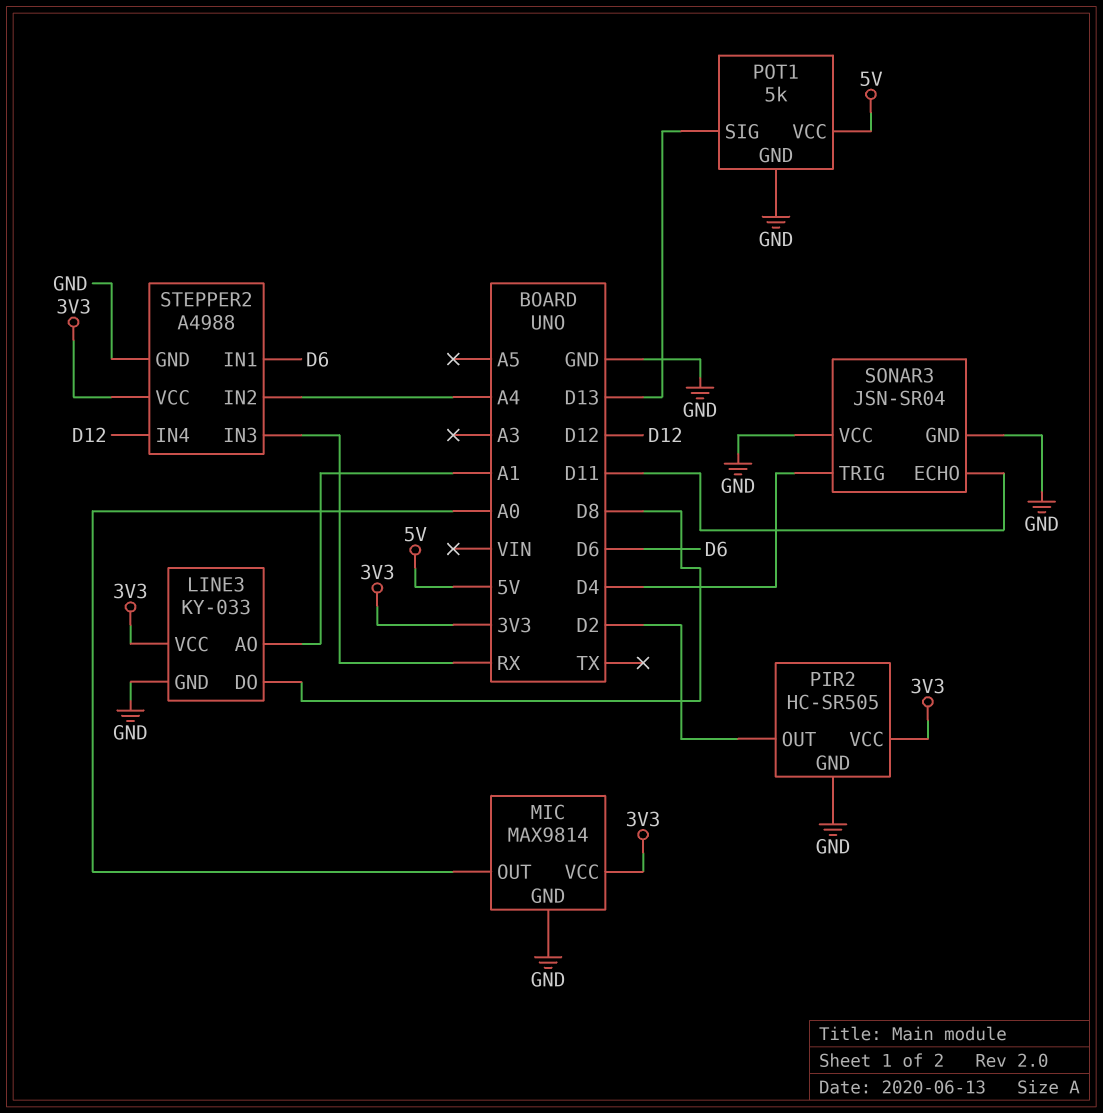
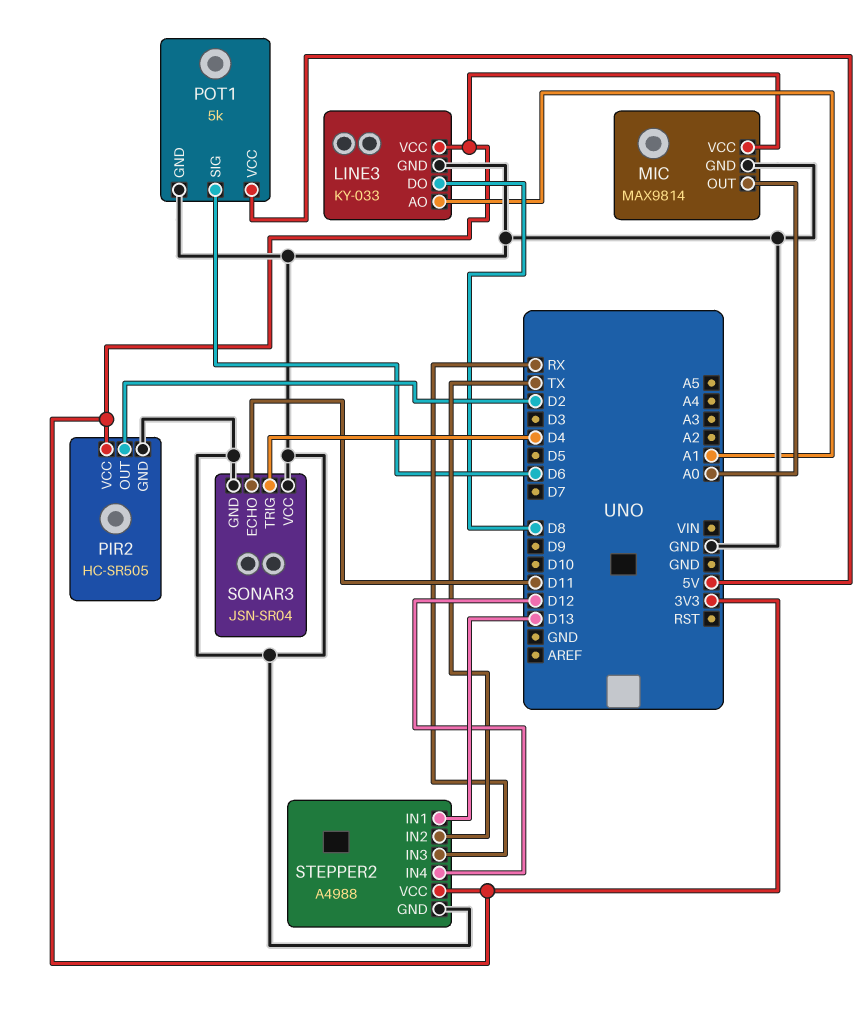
POT1 pin SIG: D13 -> D6
STEPPER2 pin IN1: D6 -> D13
STEPPER2 pin IN2: A4 -> TX

